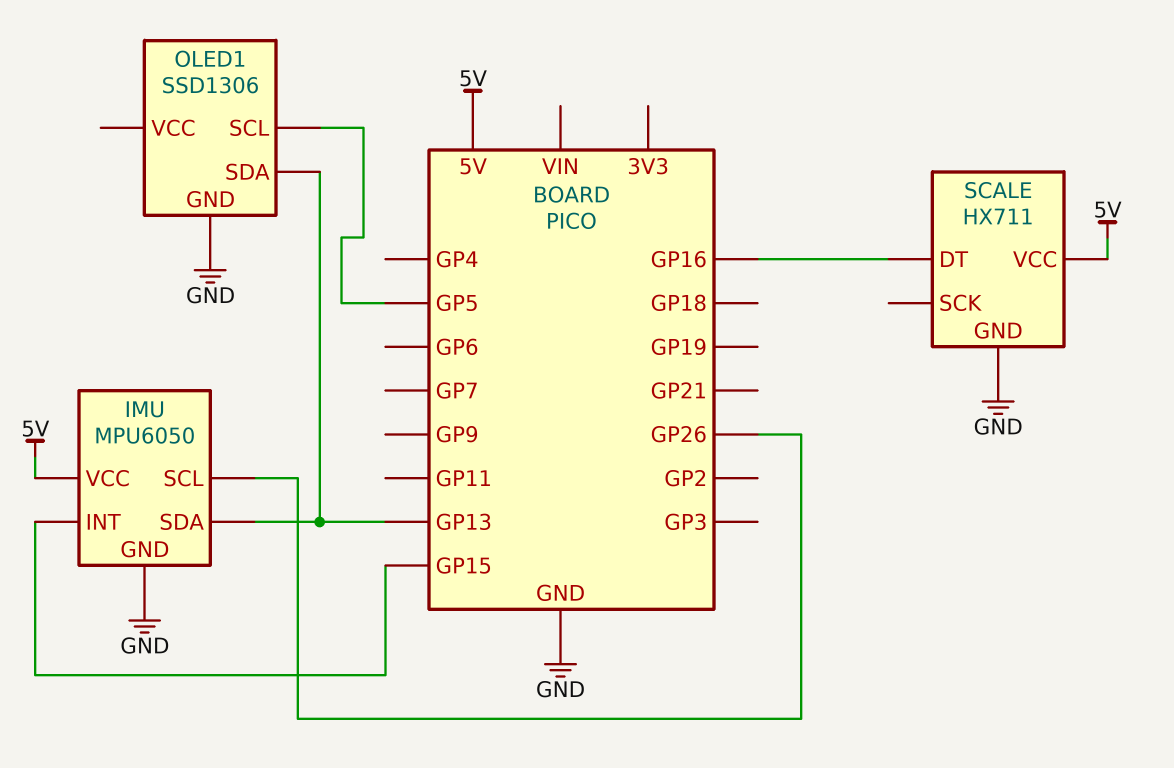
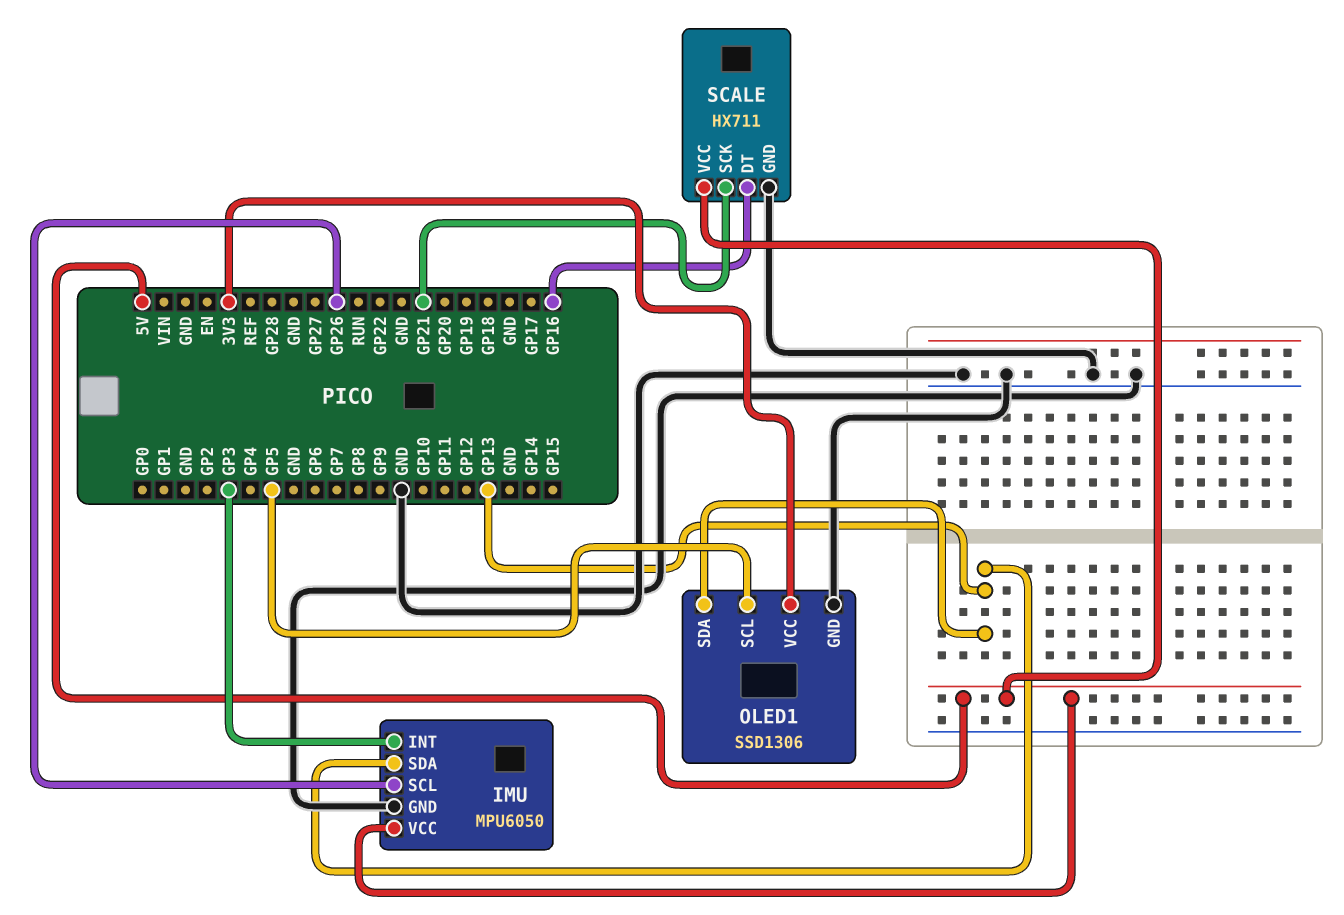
IMU pin INT: GP15 -> GP3
OLED1 pin VCC: none -> 3V3
SCALE pin SCK: none -> GP21

